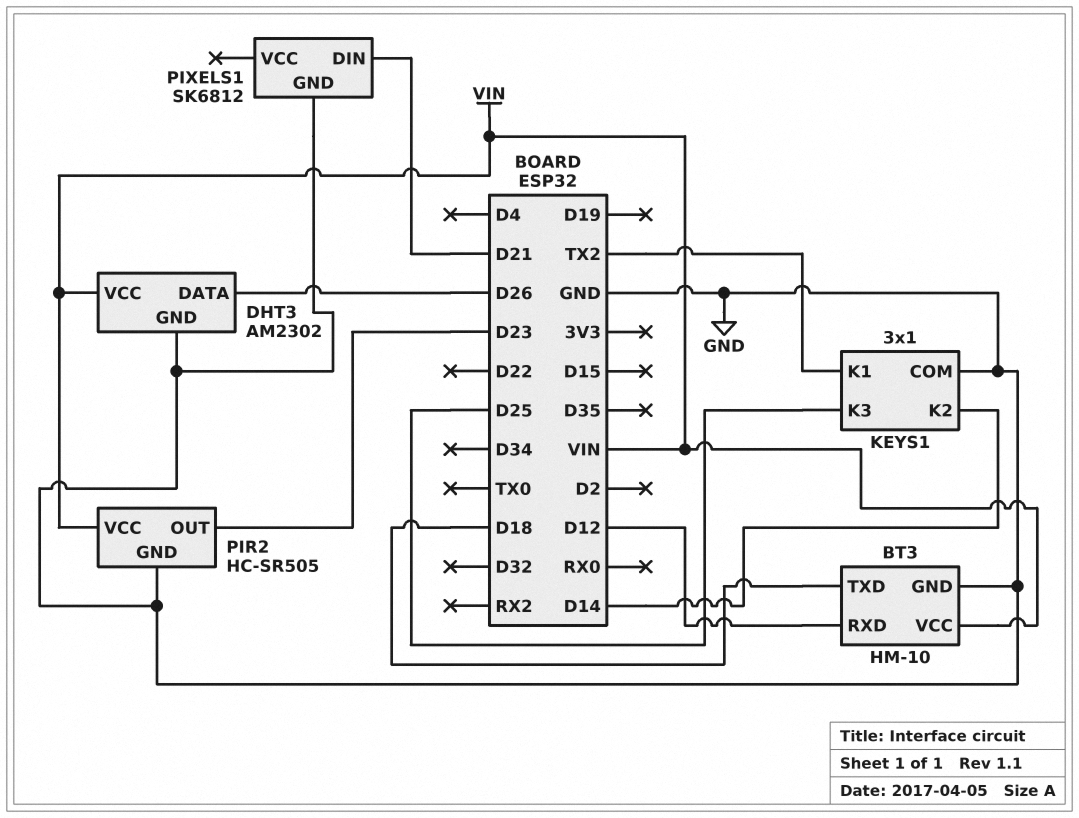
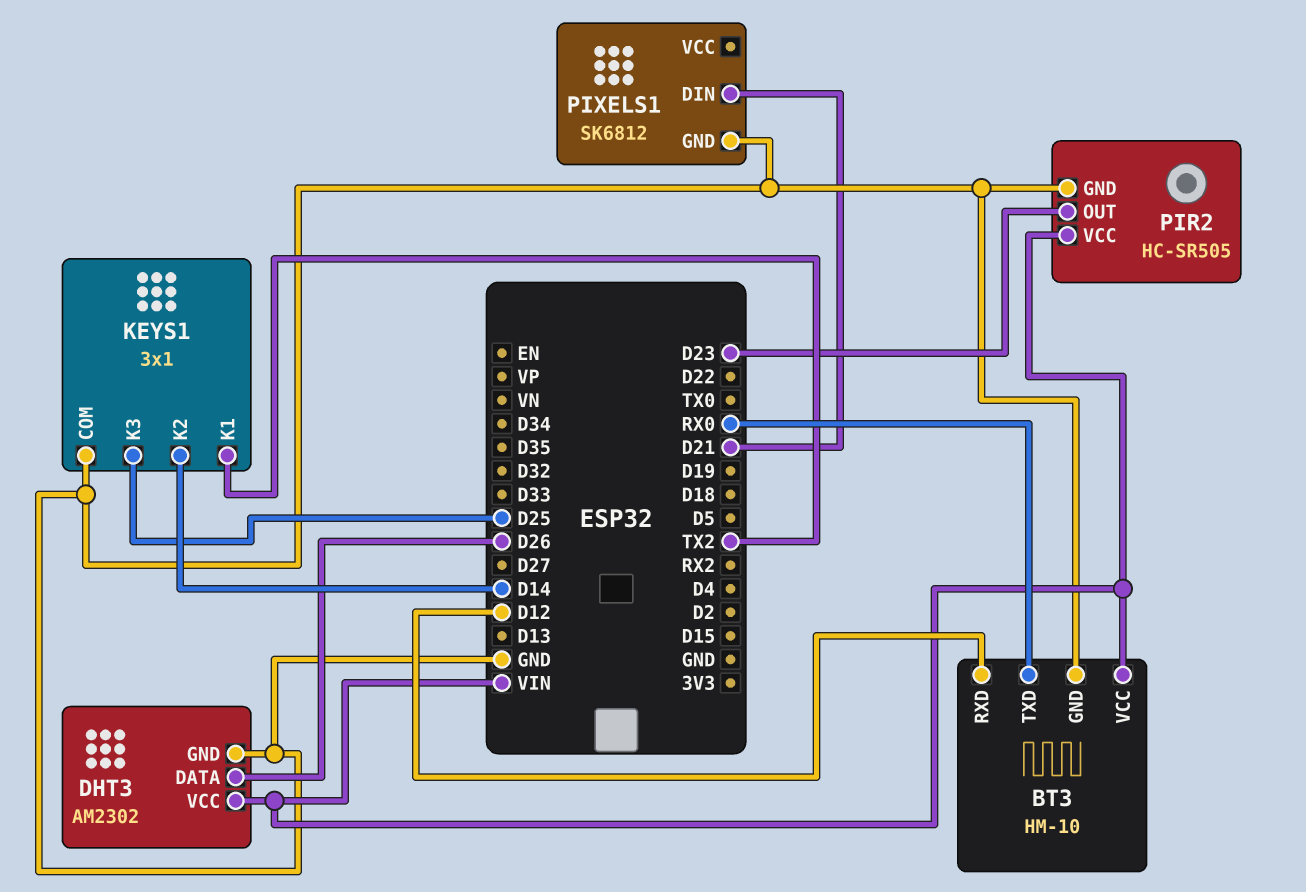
BT3 pin TXD: D18 -> RX0

